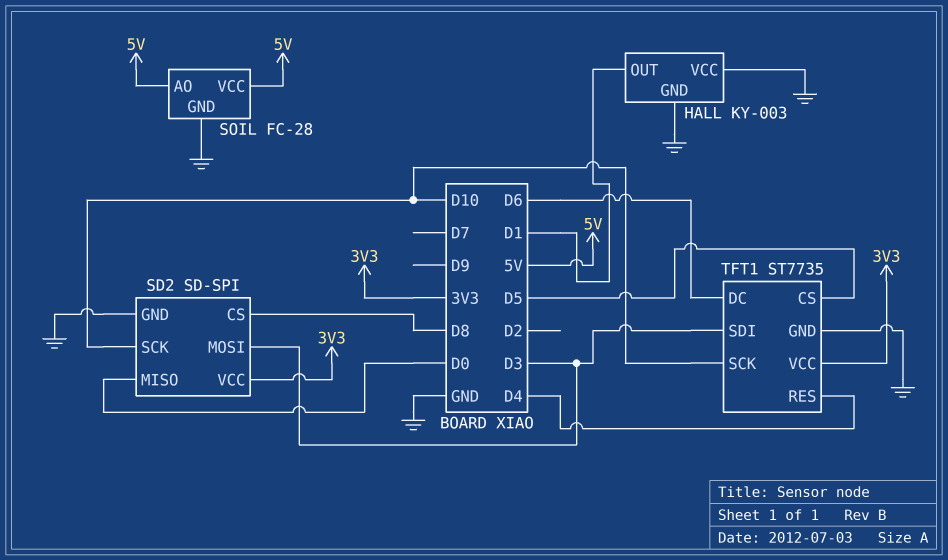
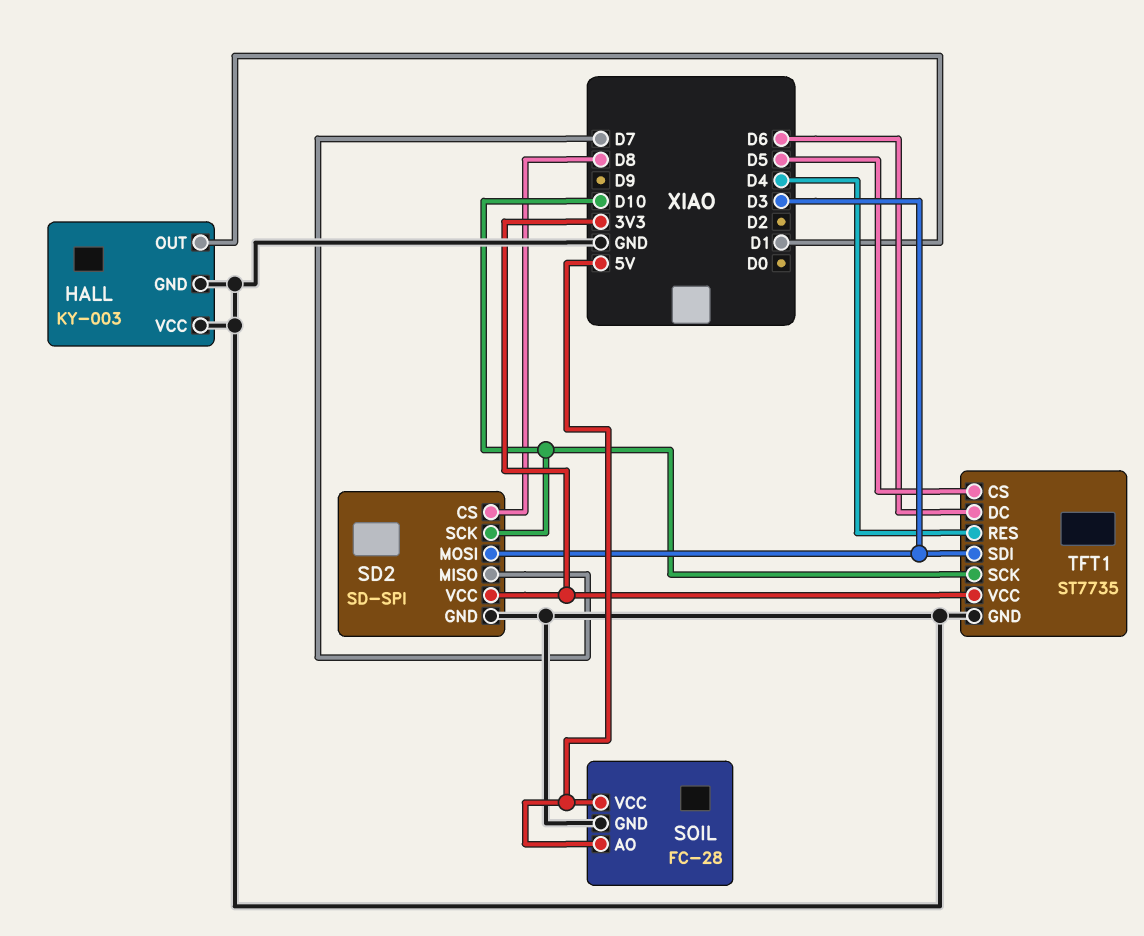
SD2 pin MISO: D0 -> D7

